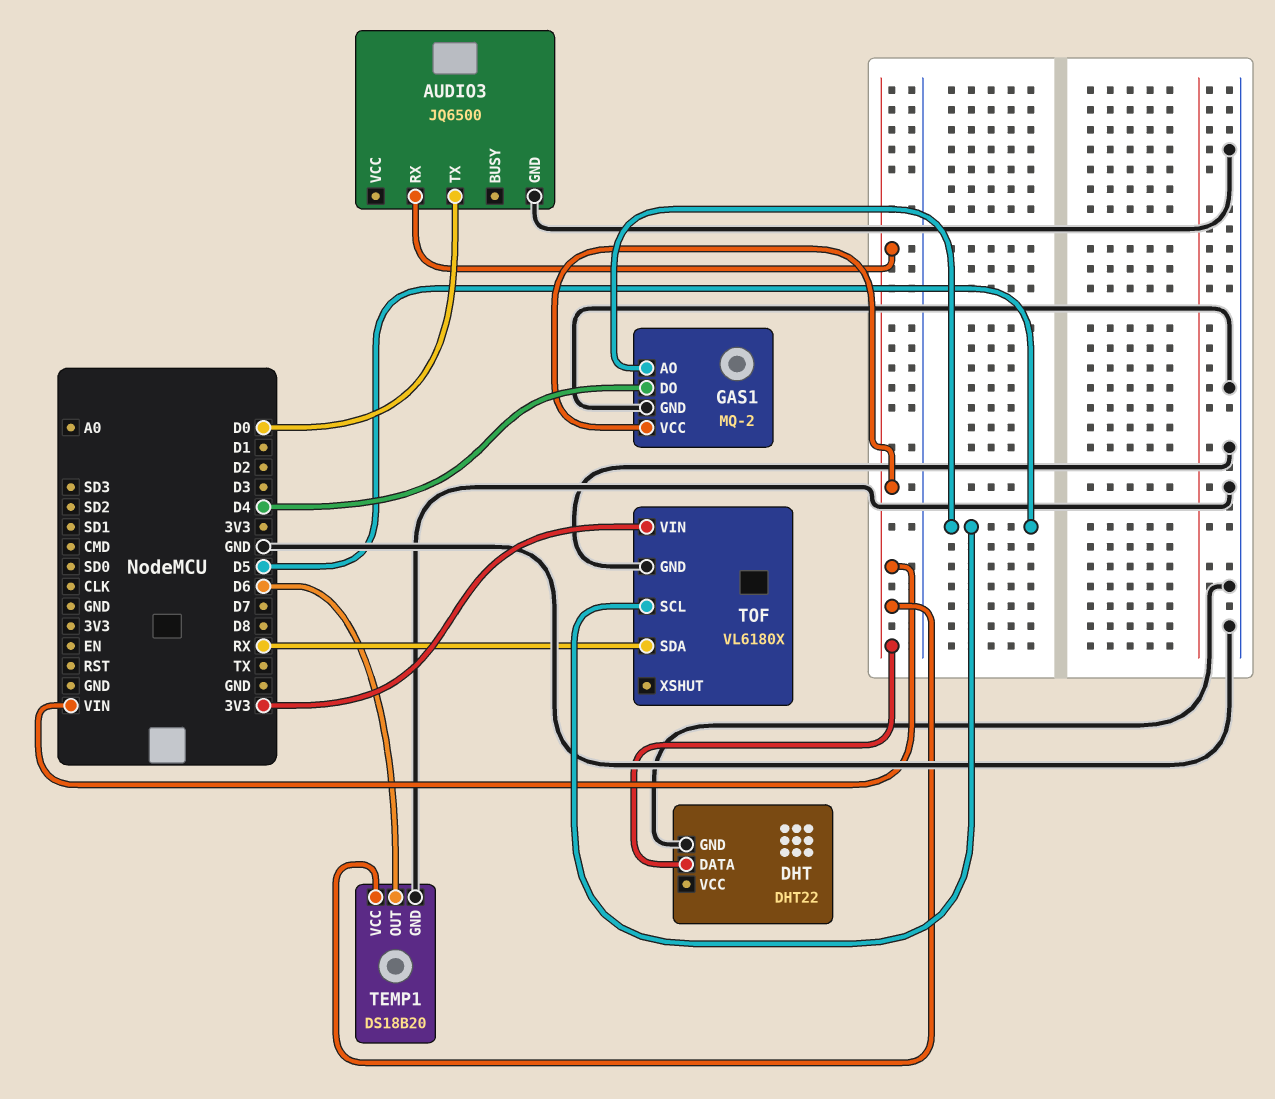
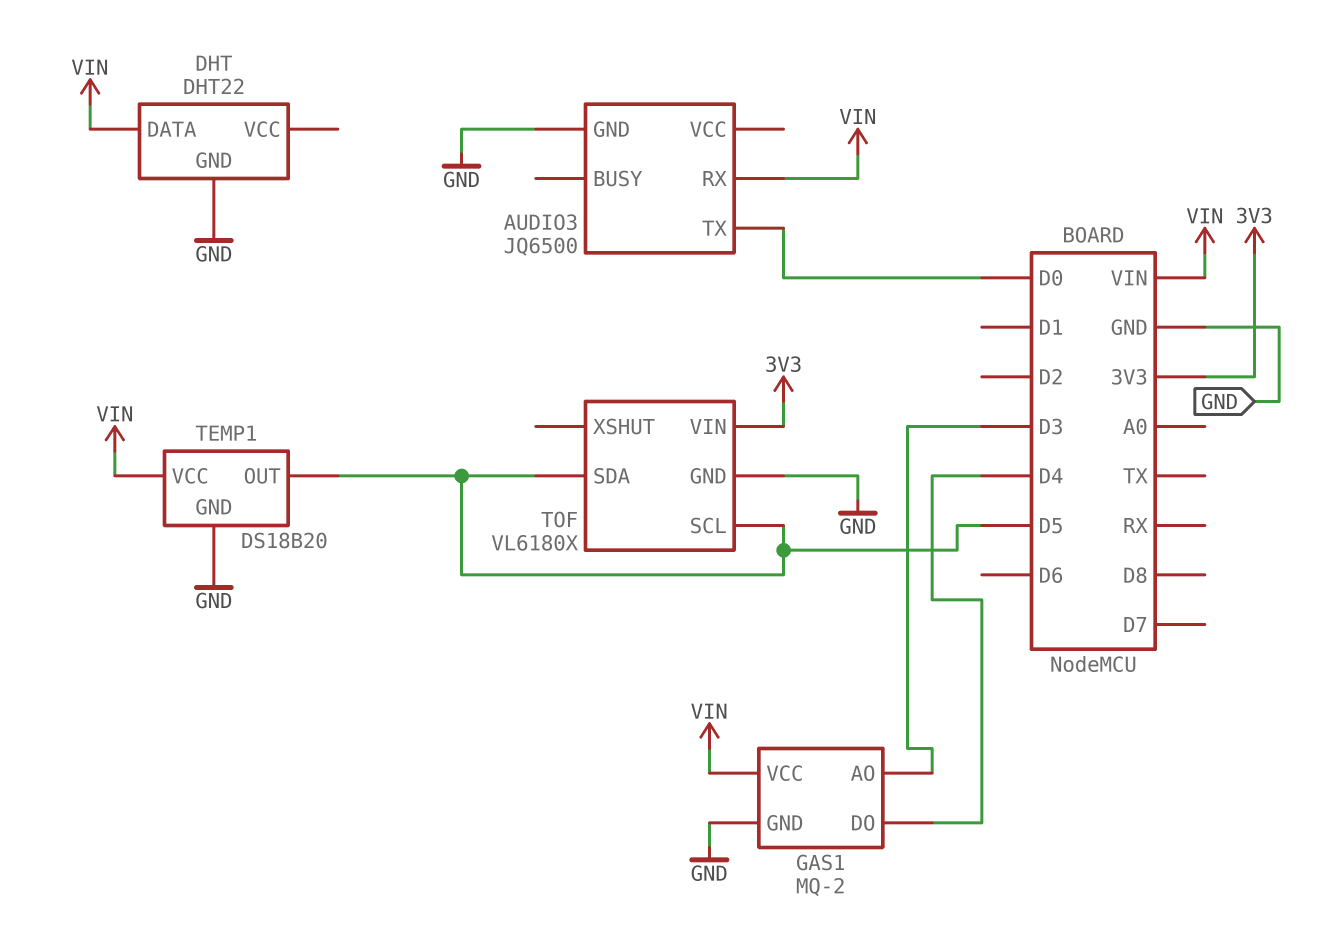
GAS1 pin AO: D5 -> D3
TEMP1 pin OUT: D6 -> D5
TOF pin SDA: RX -> D5

